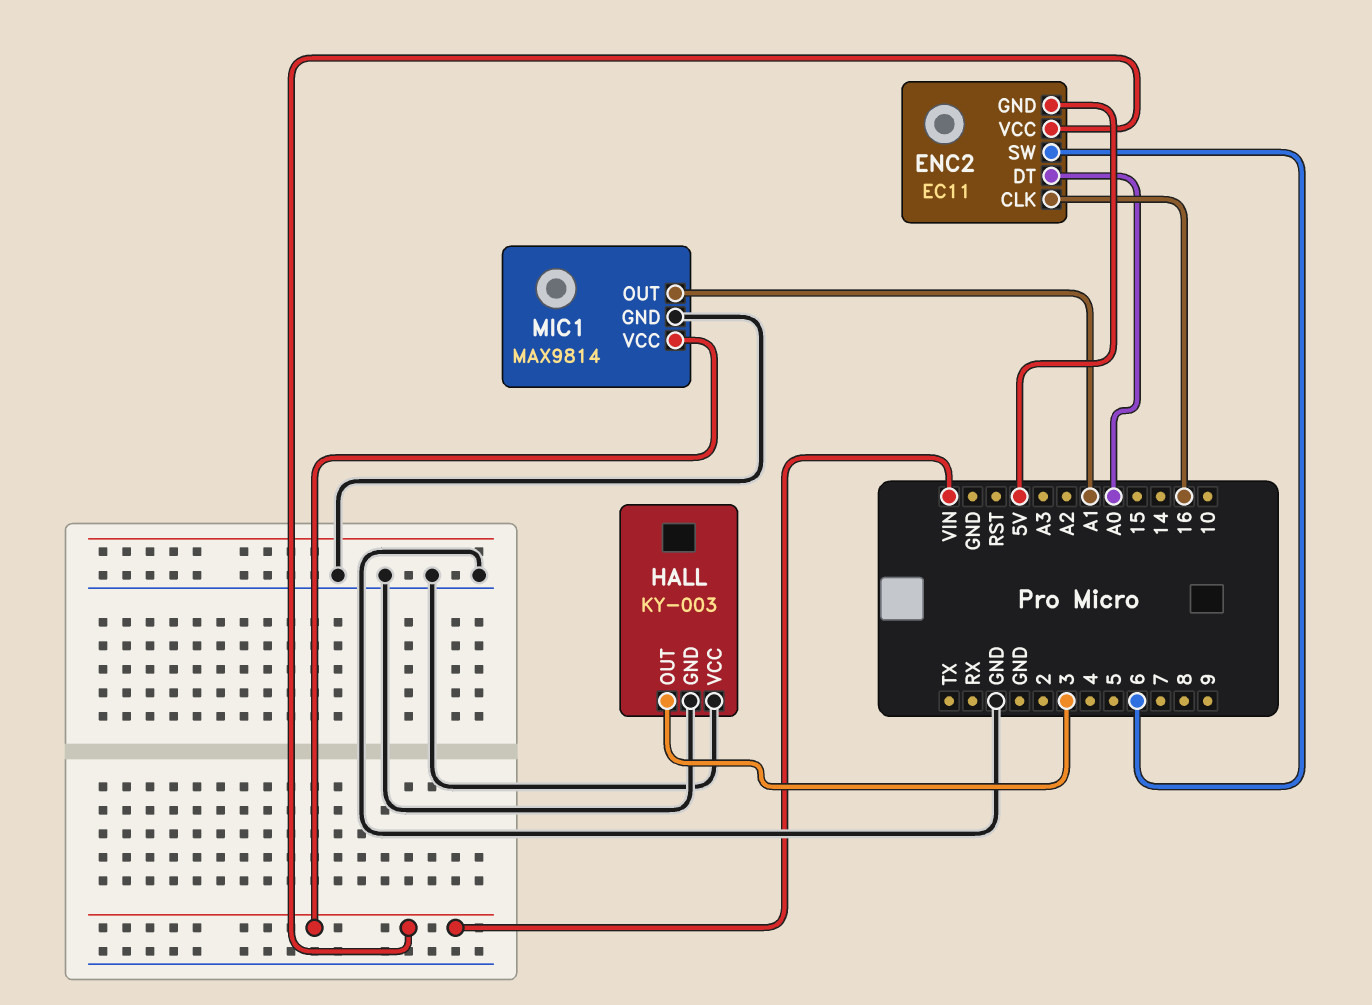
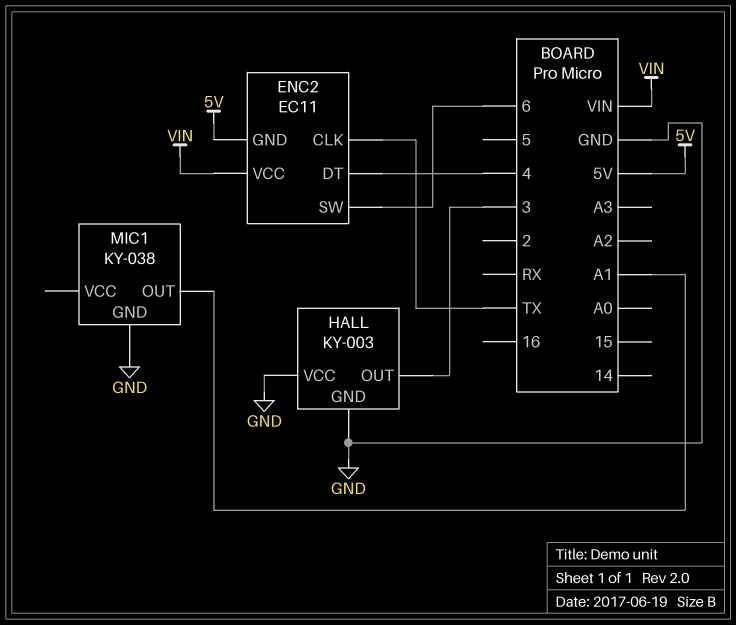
ENC2 pin CLK: 16 -> TX
ENC2 pin DT: A0 -> 4
MIC1: MAX9814 -> KY-038
MIC1 pin VCC: VIN -> none

